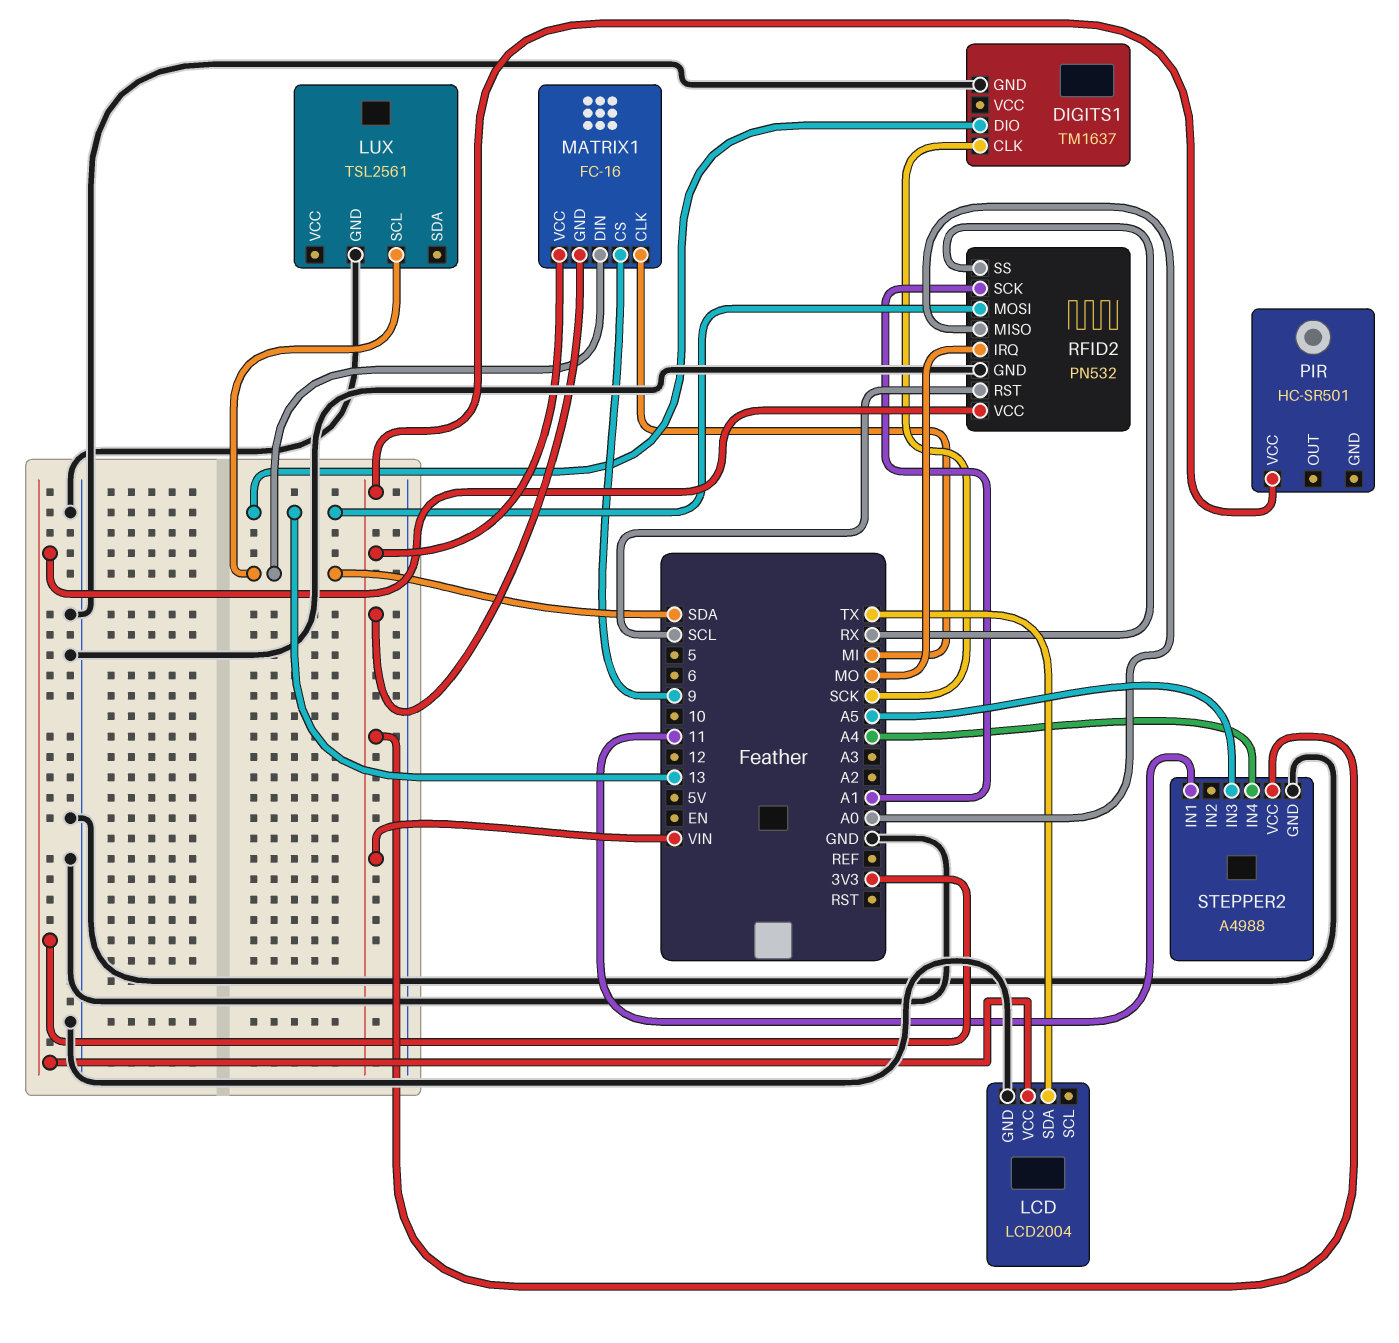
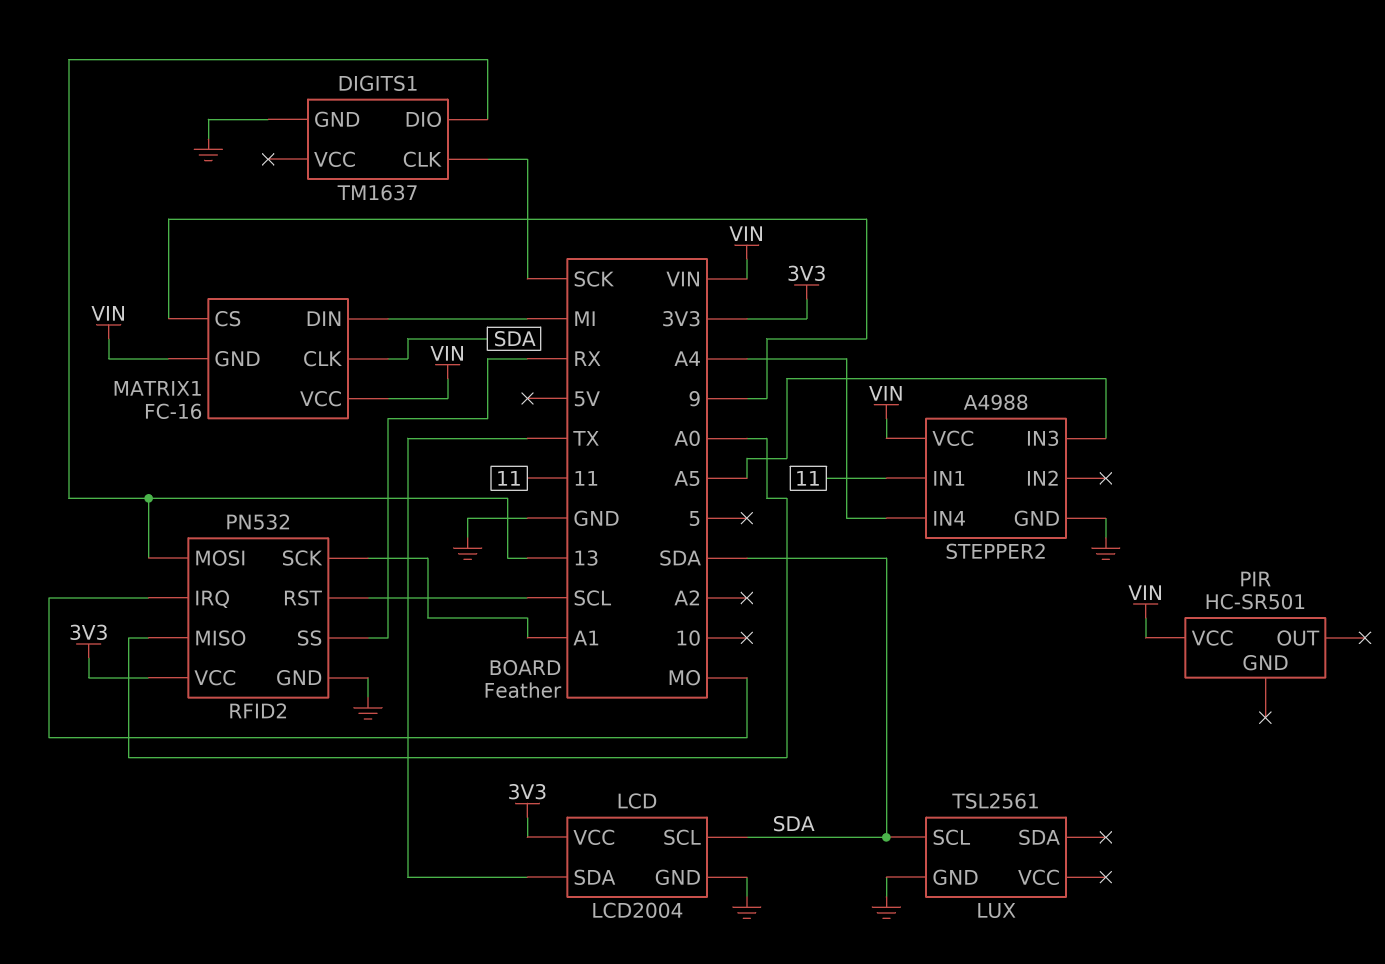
LCD pin SCL: none -> SDA
MATRIX1 pin CLK: MI -> SDA
MATRIX1 pin DIN: SDA -> MI

